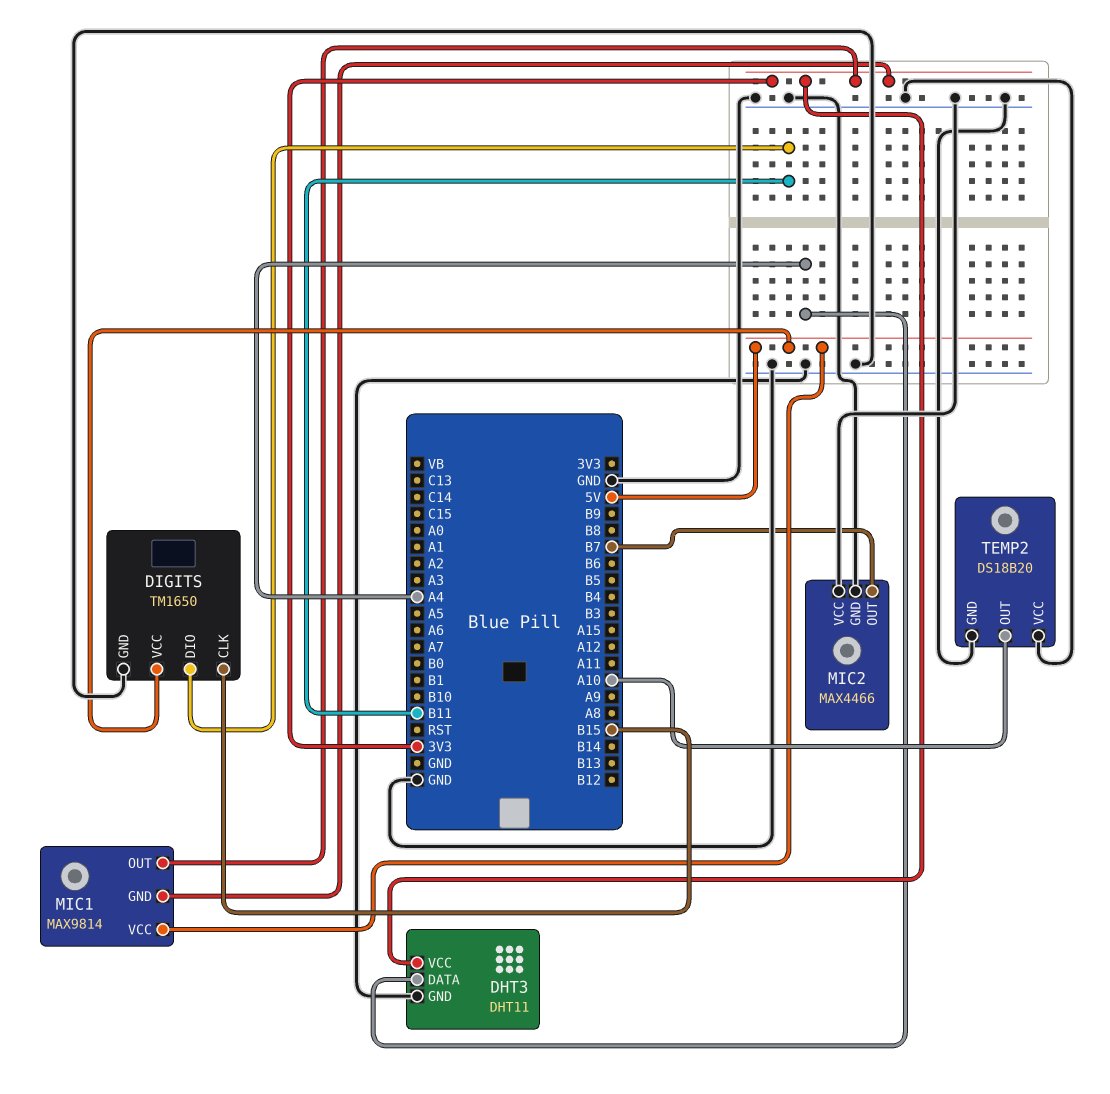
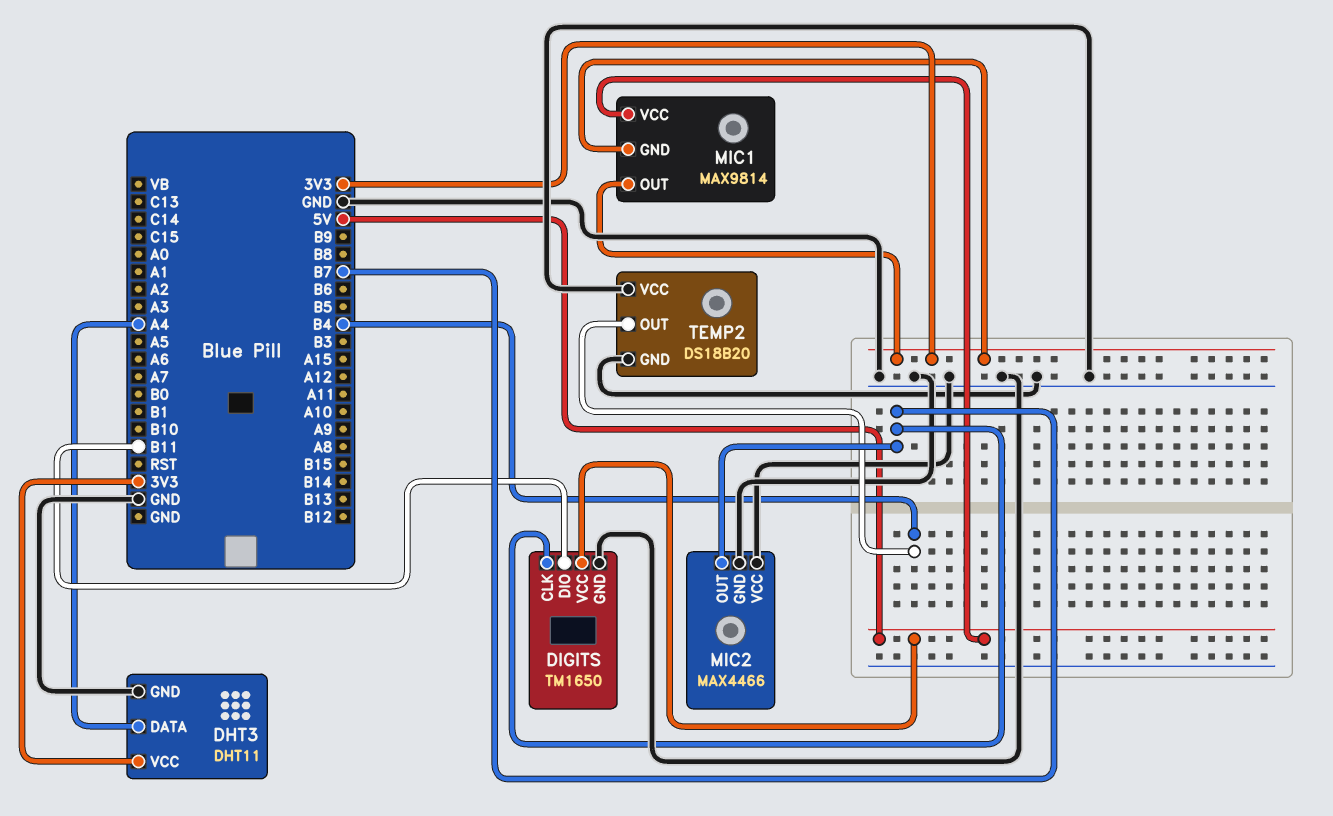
DIGITS pin CLK: B15 -> B7
TEMP2 pin OUT: A10 -> B4

